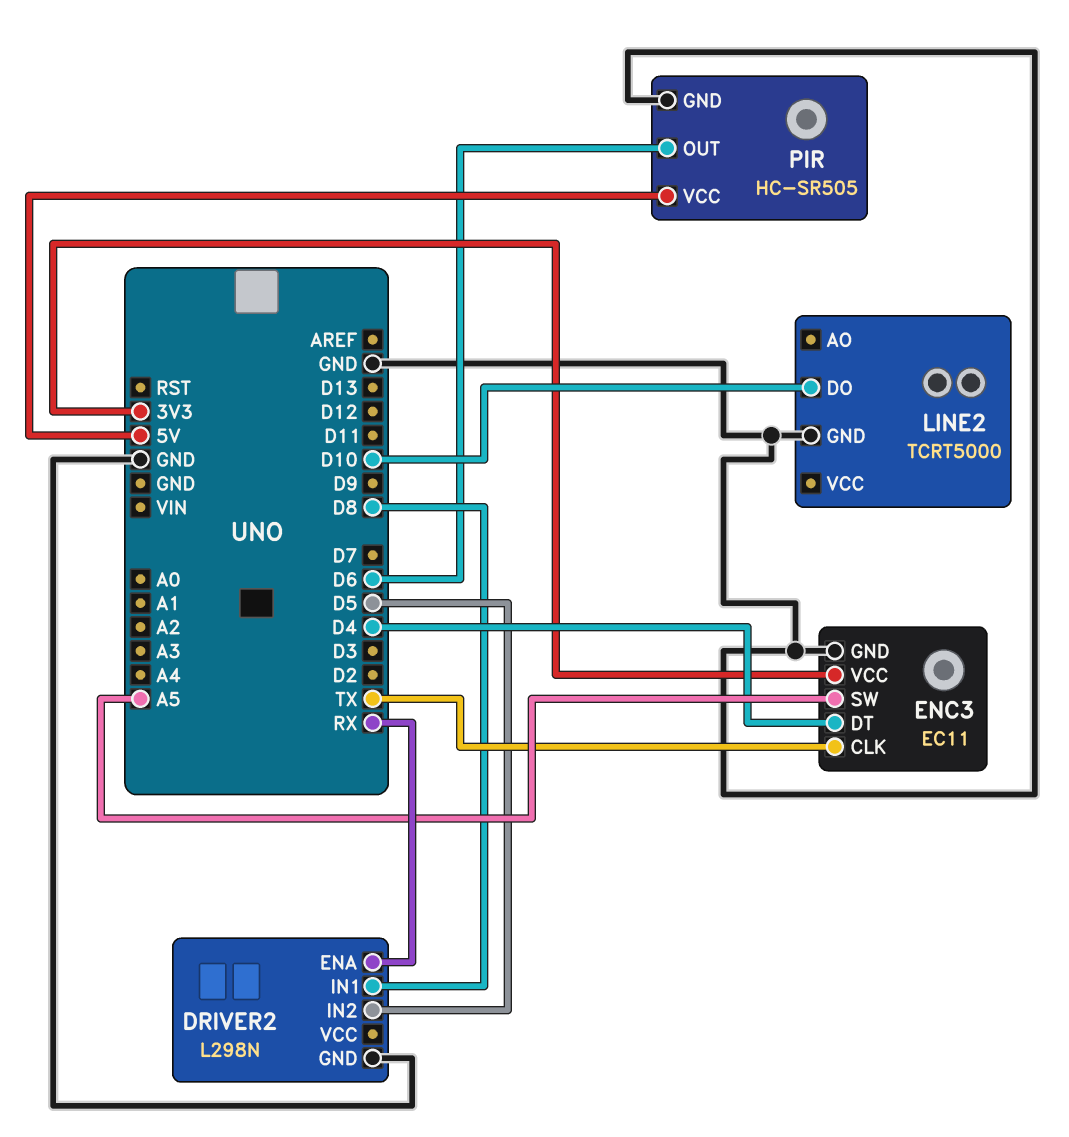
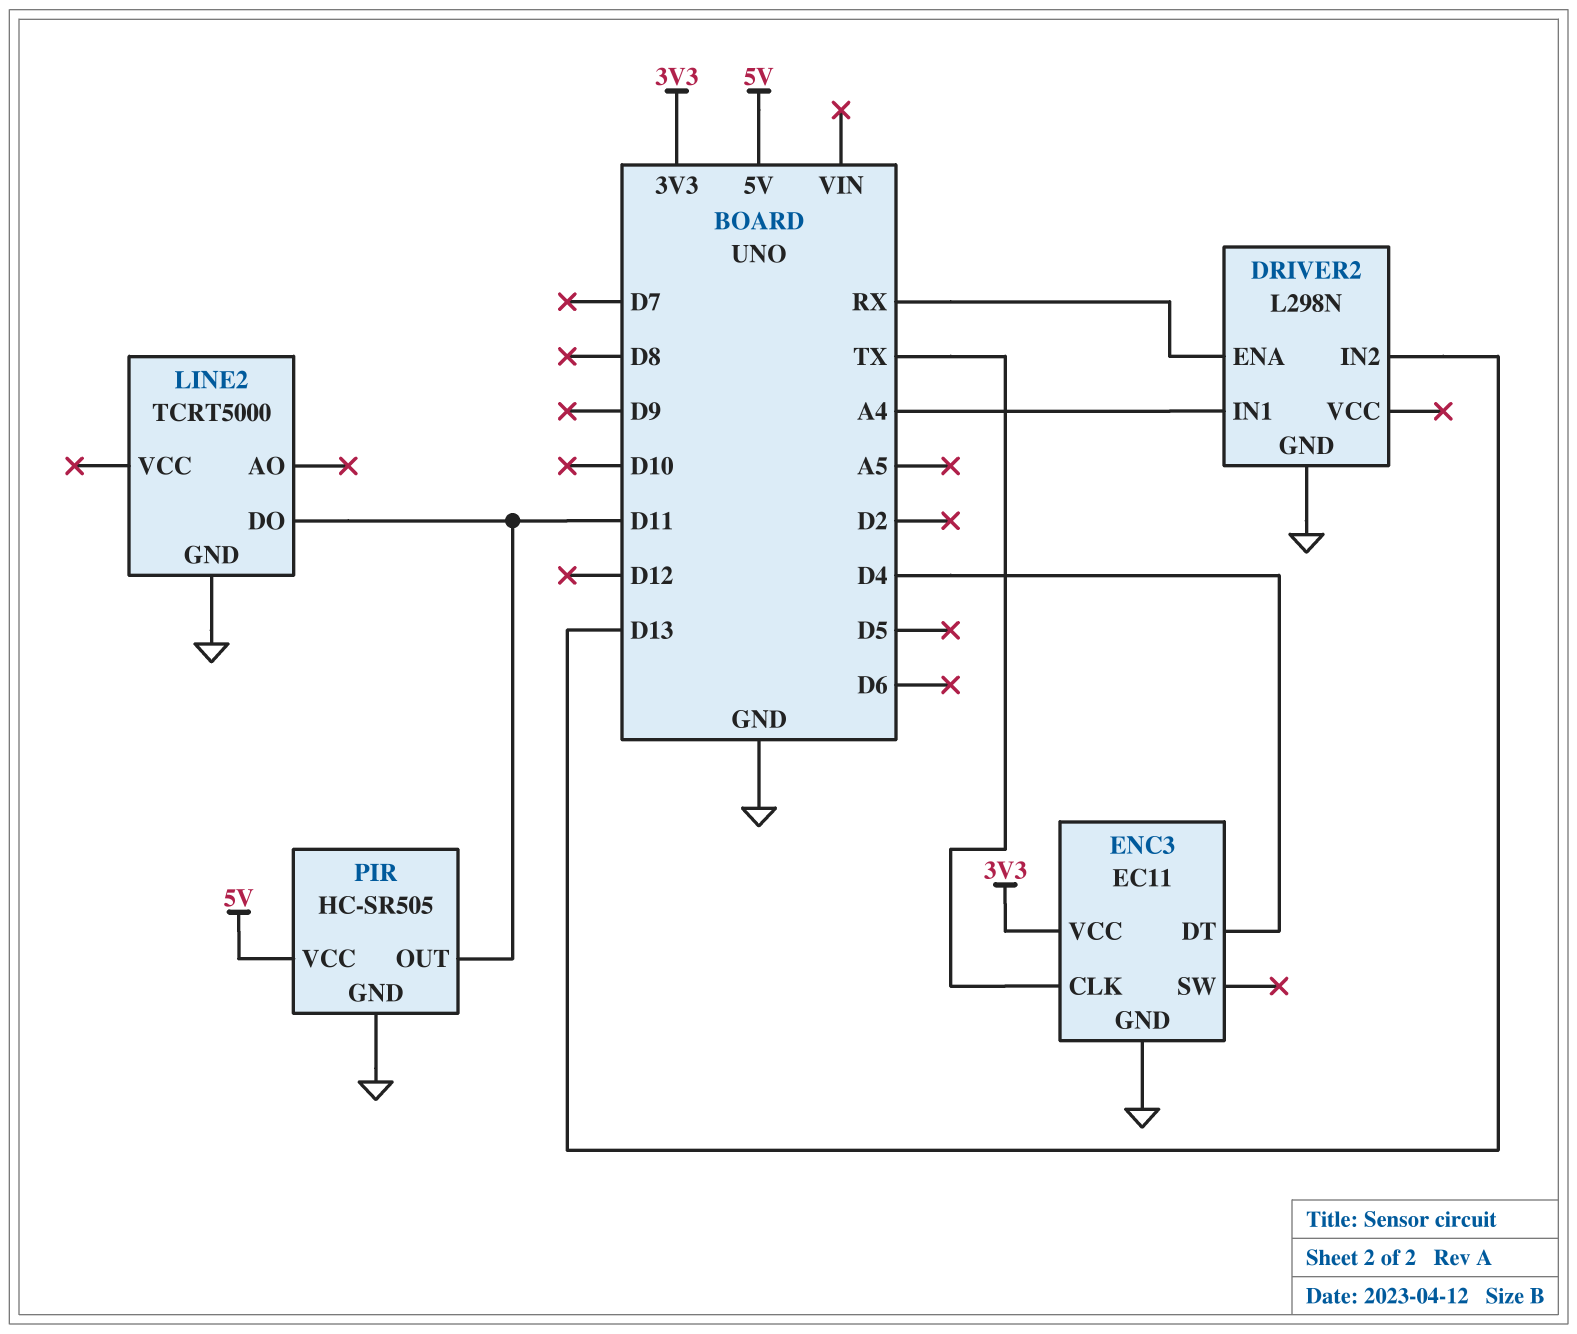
DRIVER2 pin IN1: D8 -> A4
DRIVER2 pin IN2: D5 -> D13
ENC3 pin SW: A5 -> none
LINE2 pin DO: D10 -> D11
PIR pin OUT: D6 -> D11

